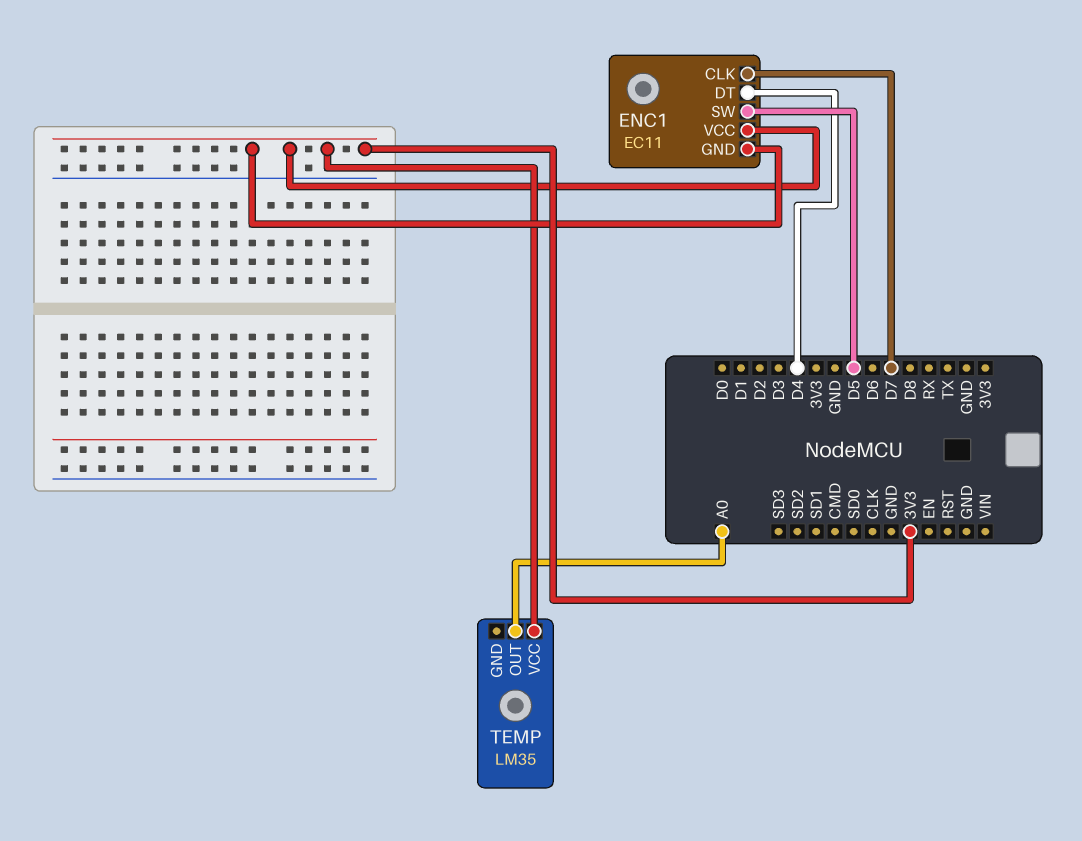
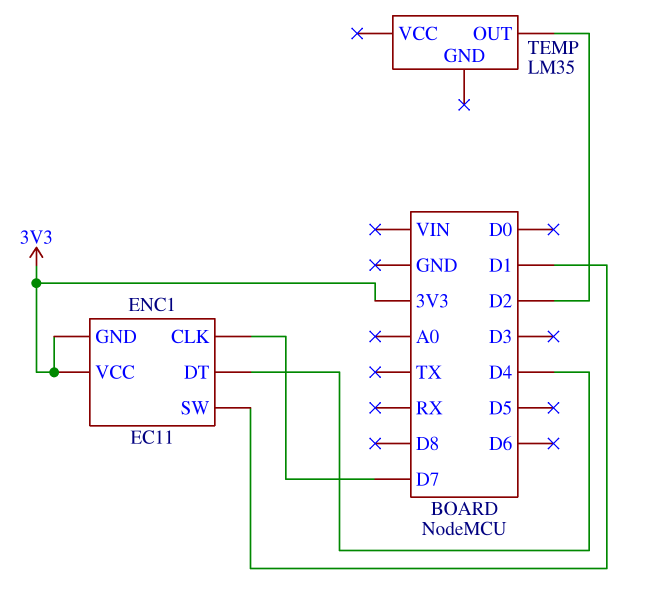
ENC1 pin SW: D5 -> D1
TEMP pin OUT: A0 -> D2
TEMP pin VCC: 3V3 -> none

